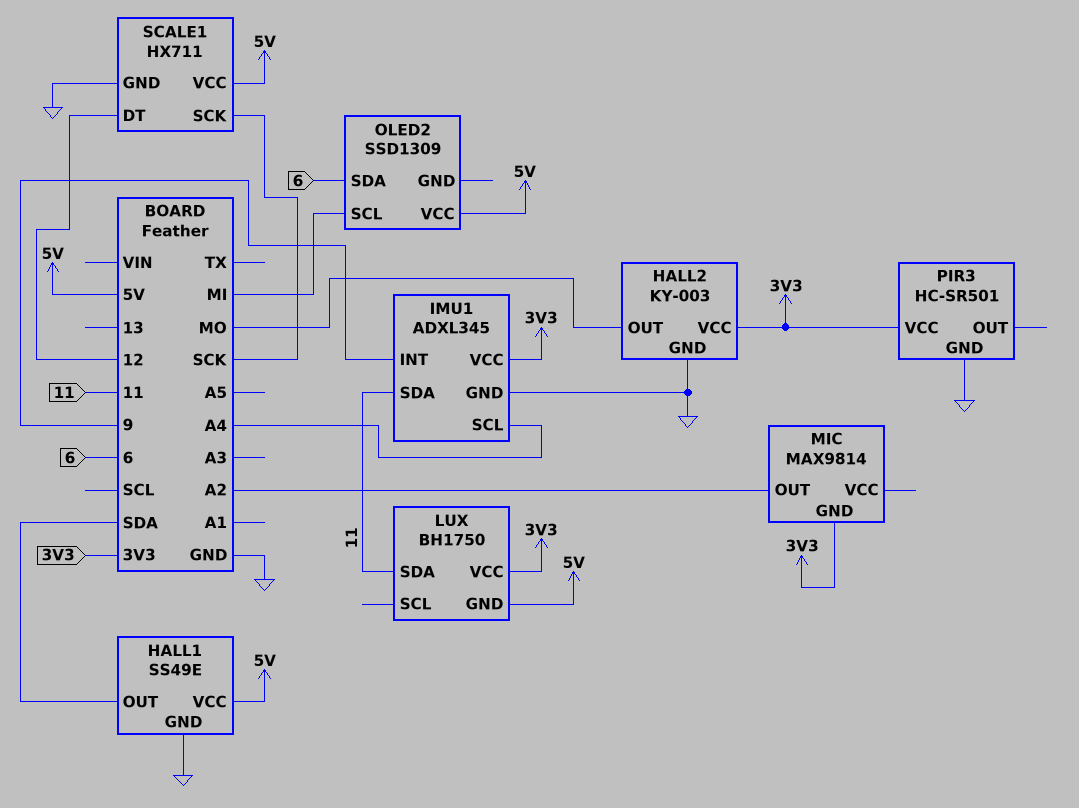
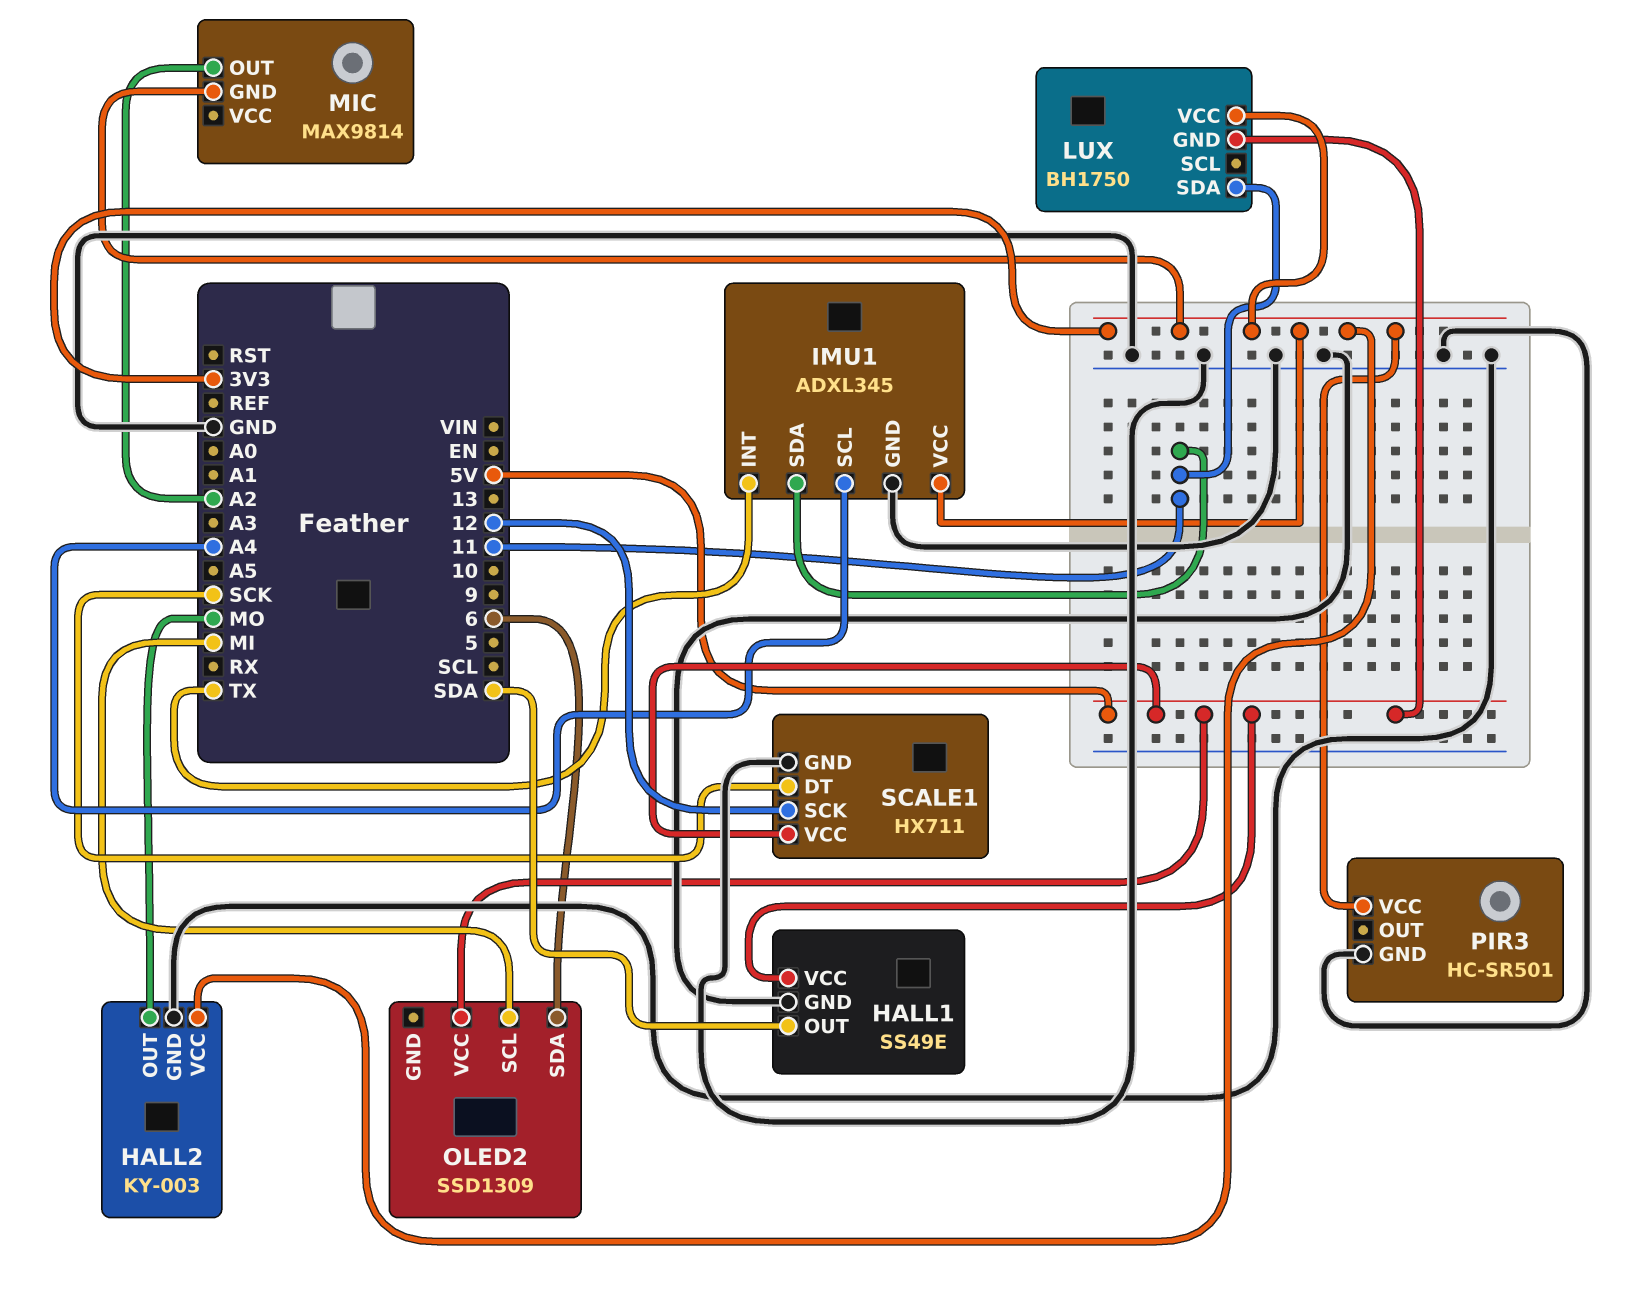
IMU1 pin INT: 9 -> TX
SCALE1 pin DT: 12 -> SCK
SCALE1 pin SCK: SCK -> 12

